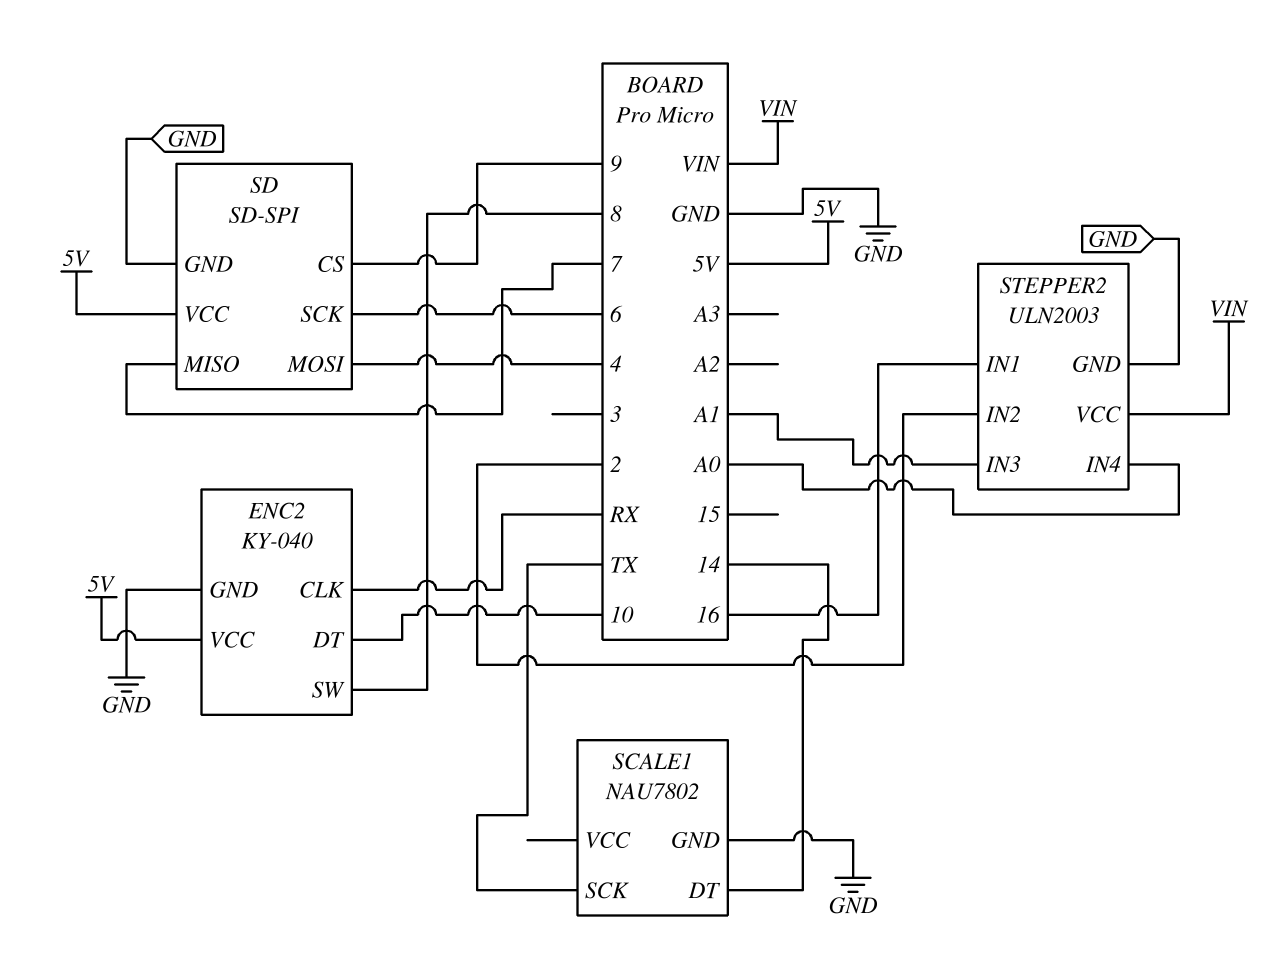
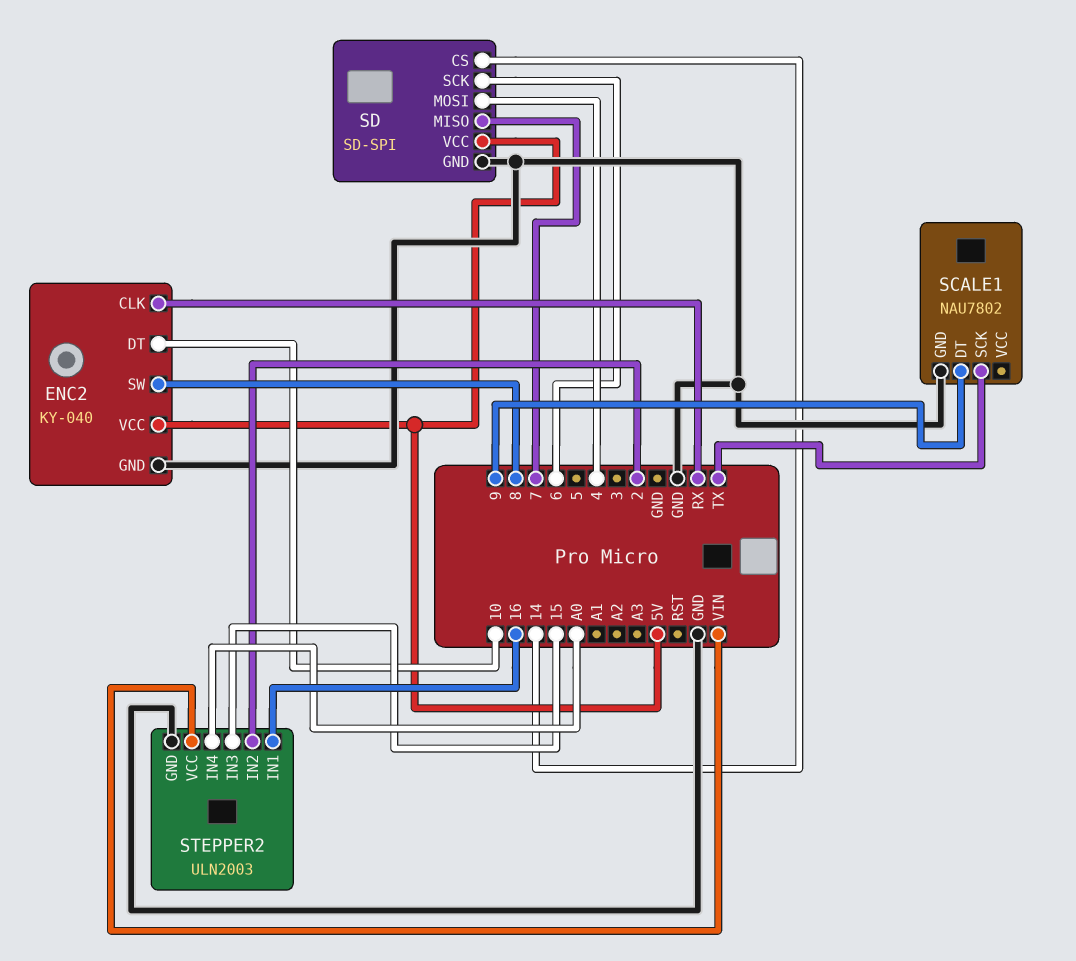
SCALE1 pin DT: 14 -> 9
SD pin CS: 9 -> 14
STEPPER2 pin IN3: A1 -> 15

